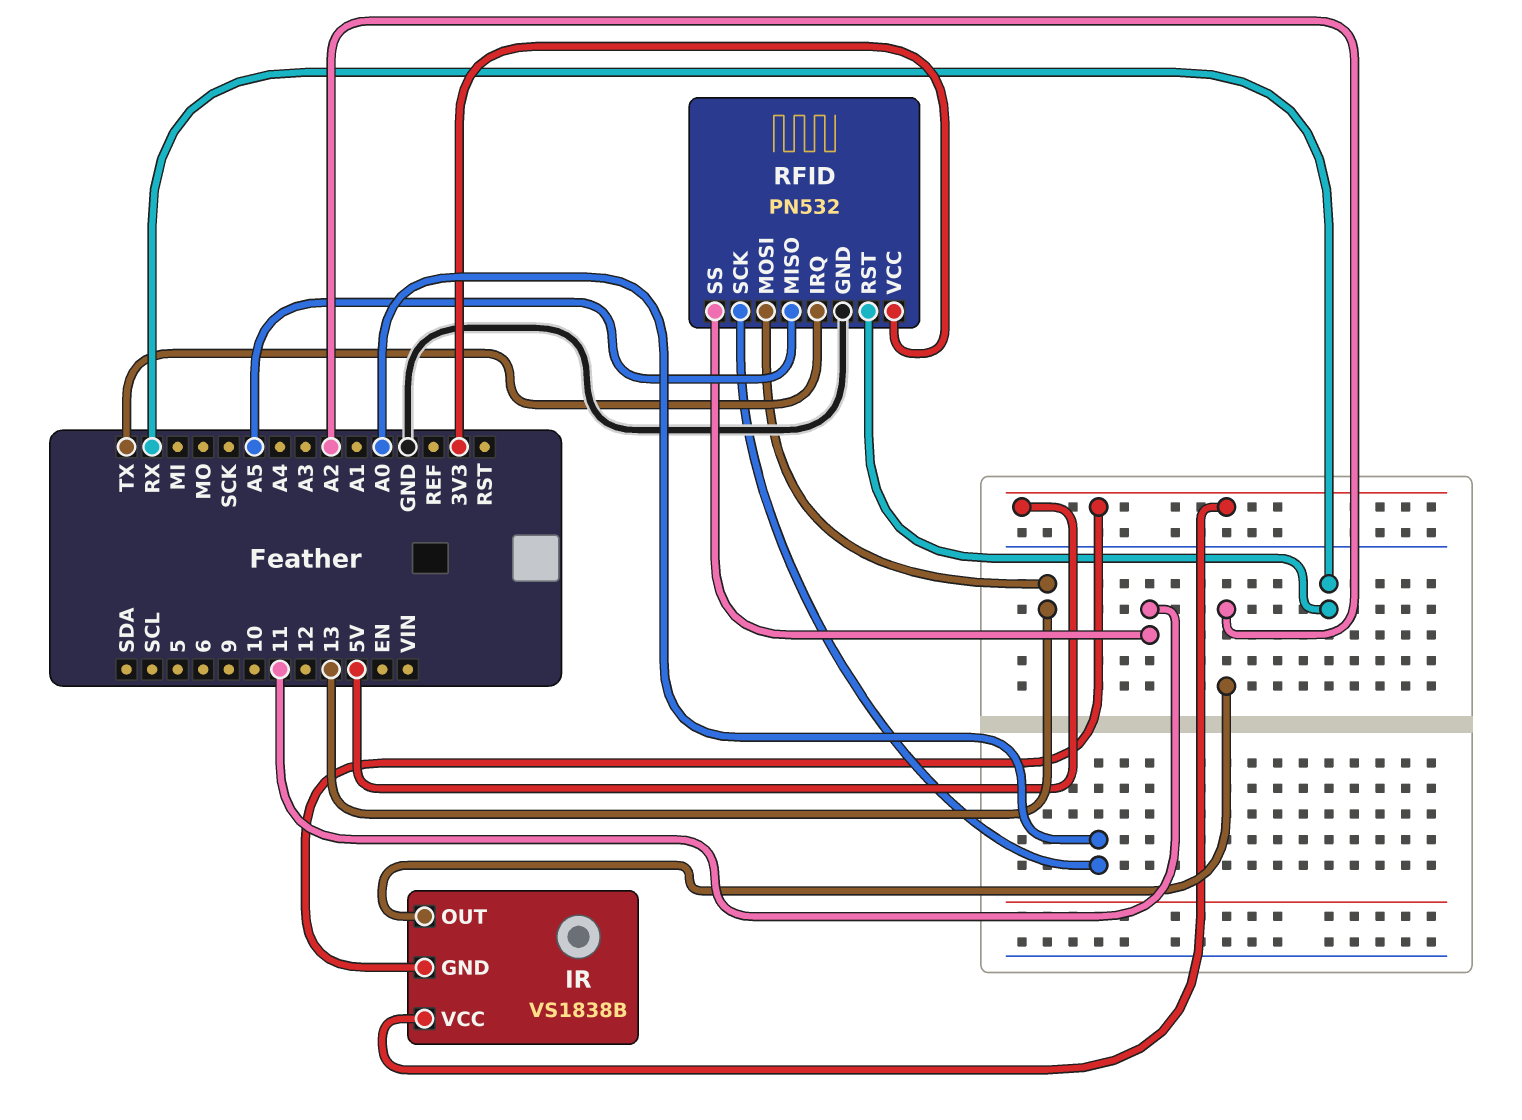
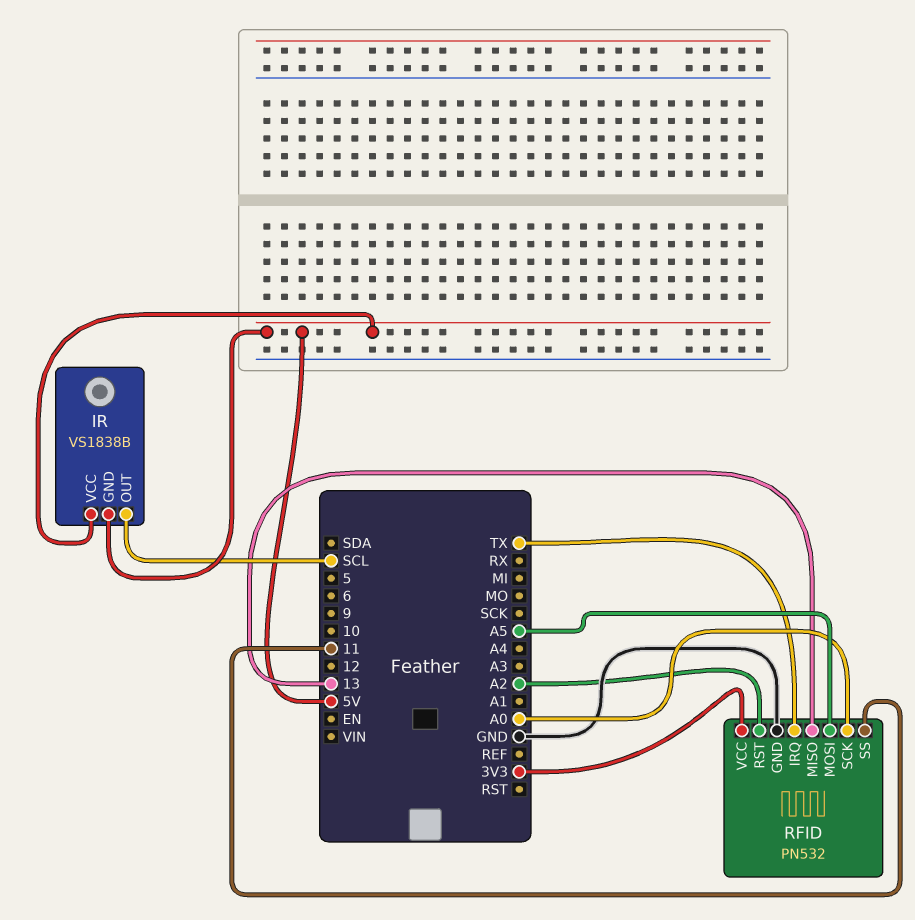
IR pin OUT: A2 -> SCL
RFID pin MISO: A5 -> 13
RFID pin MOSI: 13 -> A5
RFID pin RST: RX -> A2

